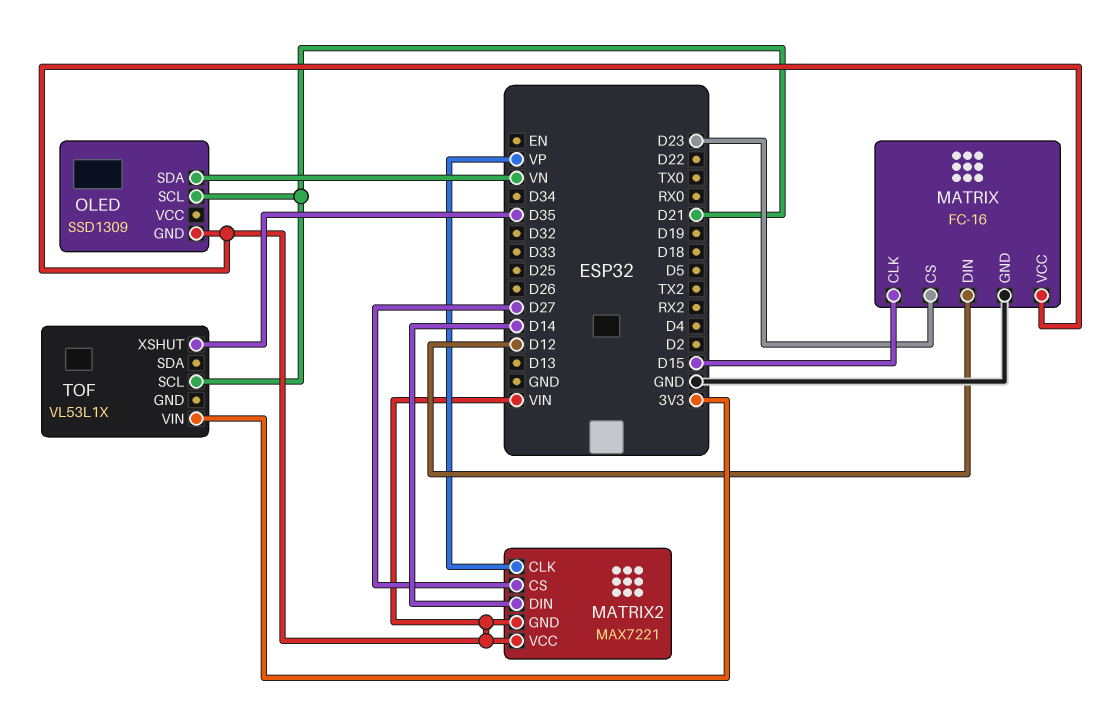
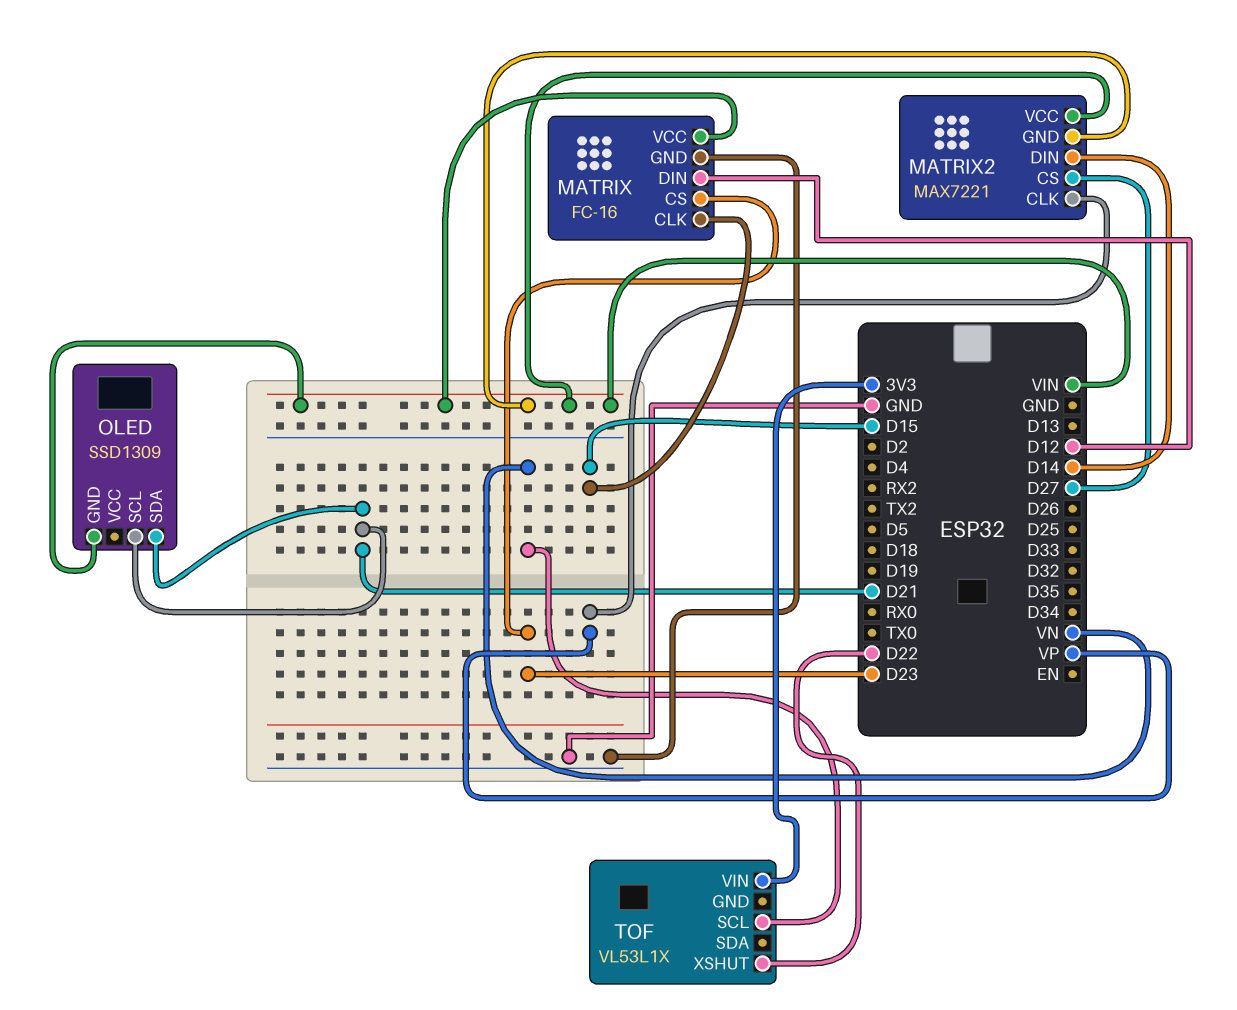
OLED pin SDA: VN -> D21
TOF pin SCL: D21 -> VN
TOF pin XSHUT: D35 -> D22

